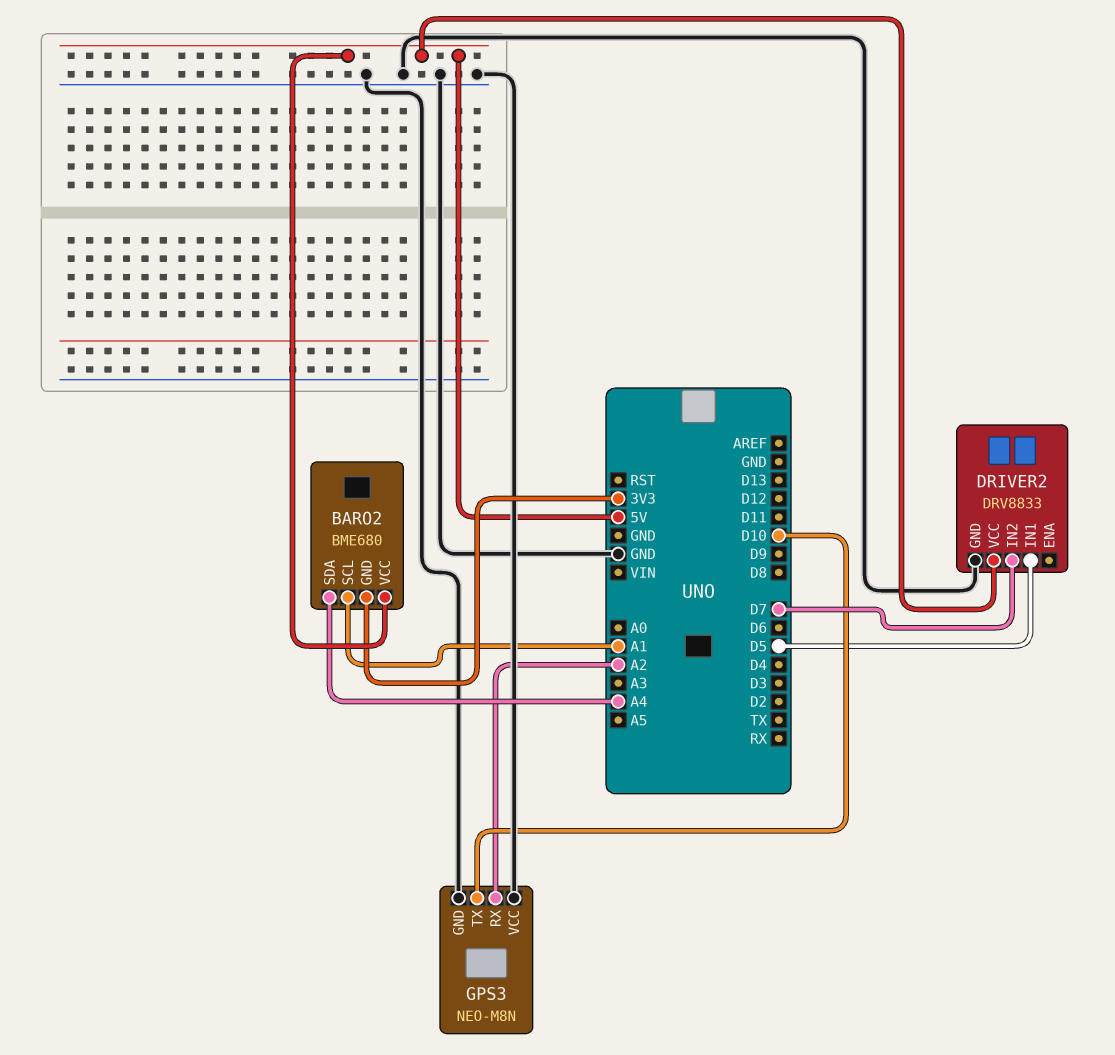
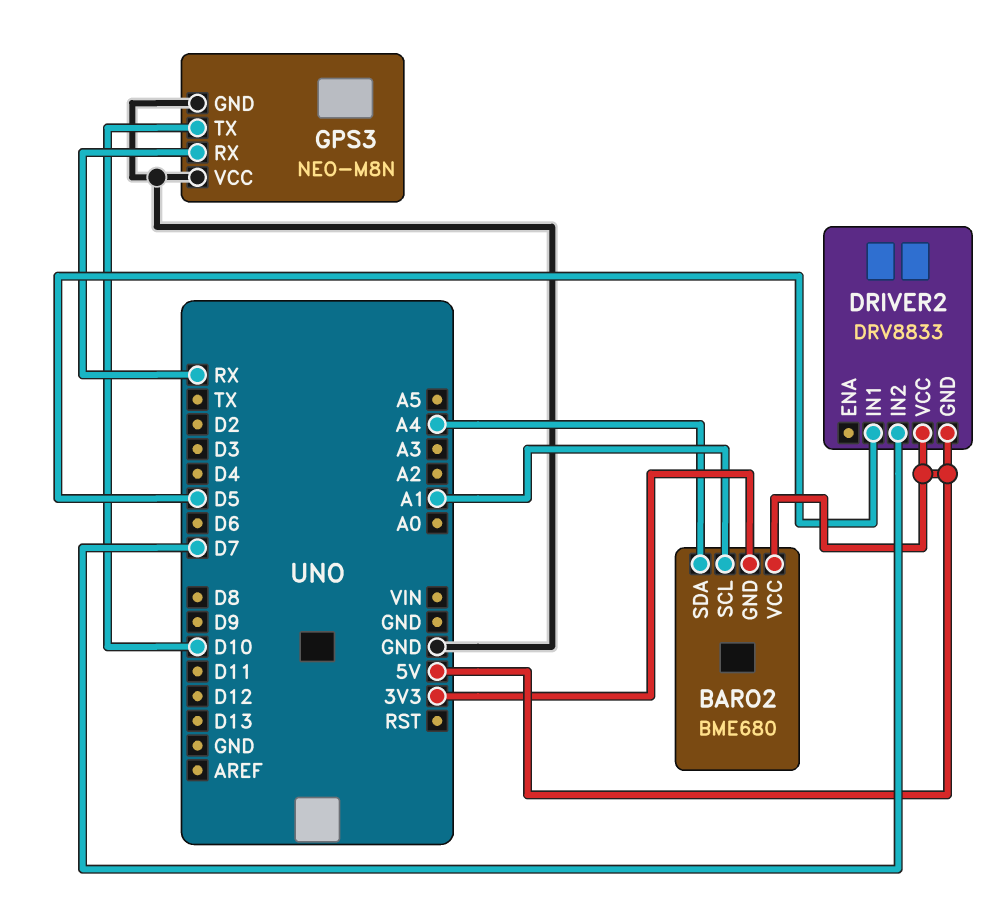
DRIVER2 pin GND: GND -> 5V
GPS3 pin RX: A2 -> RX

